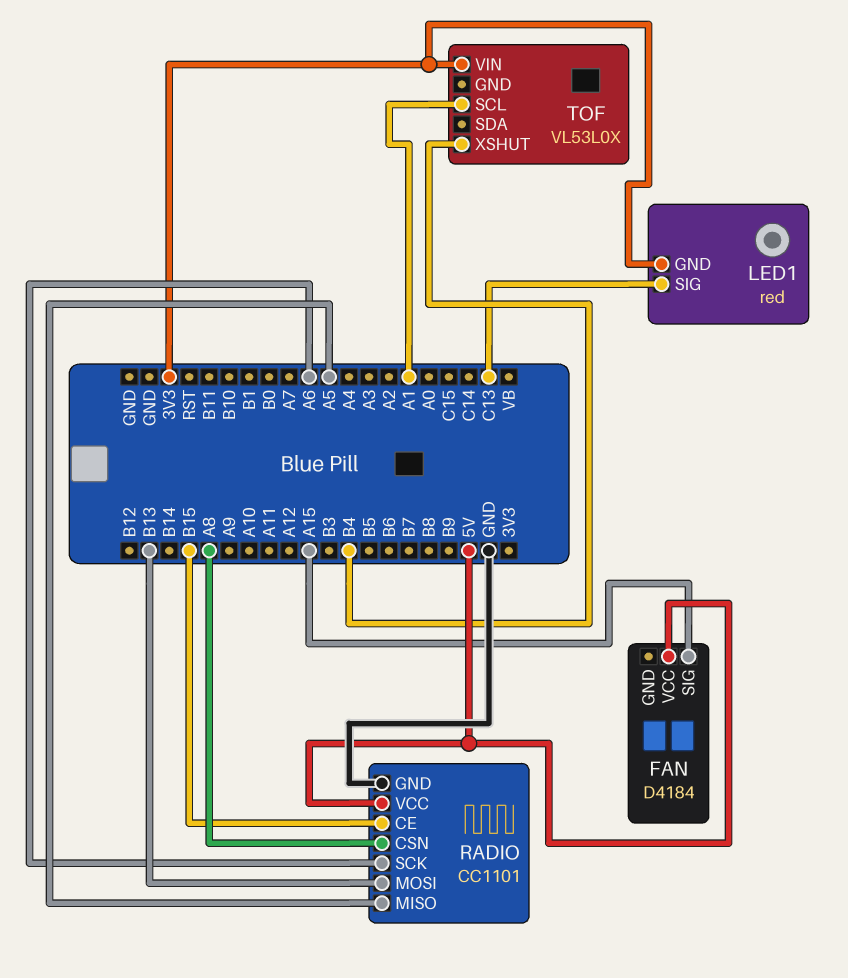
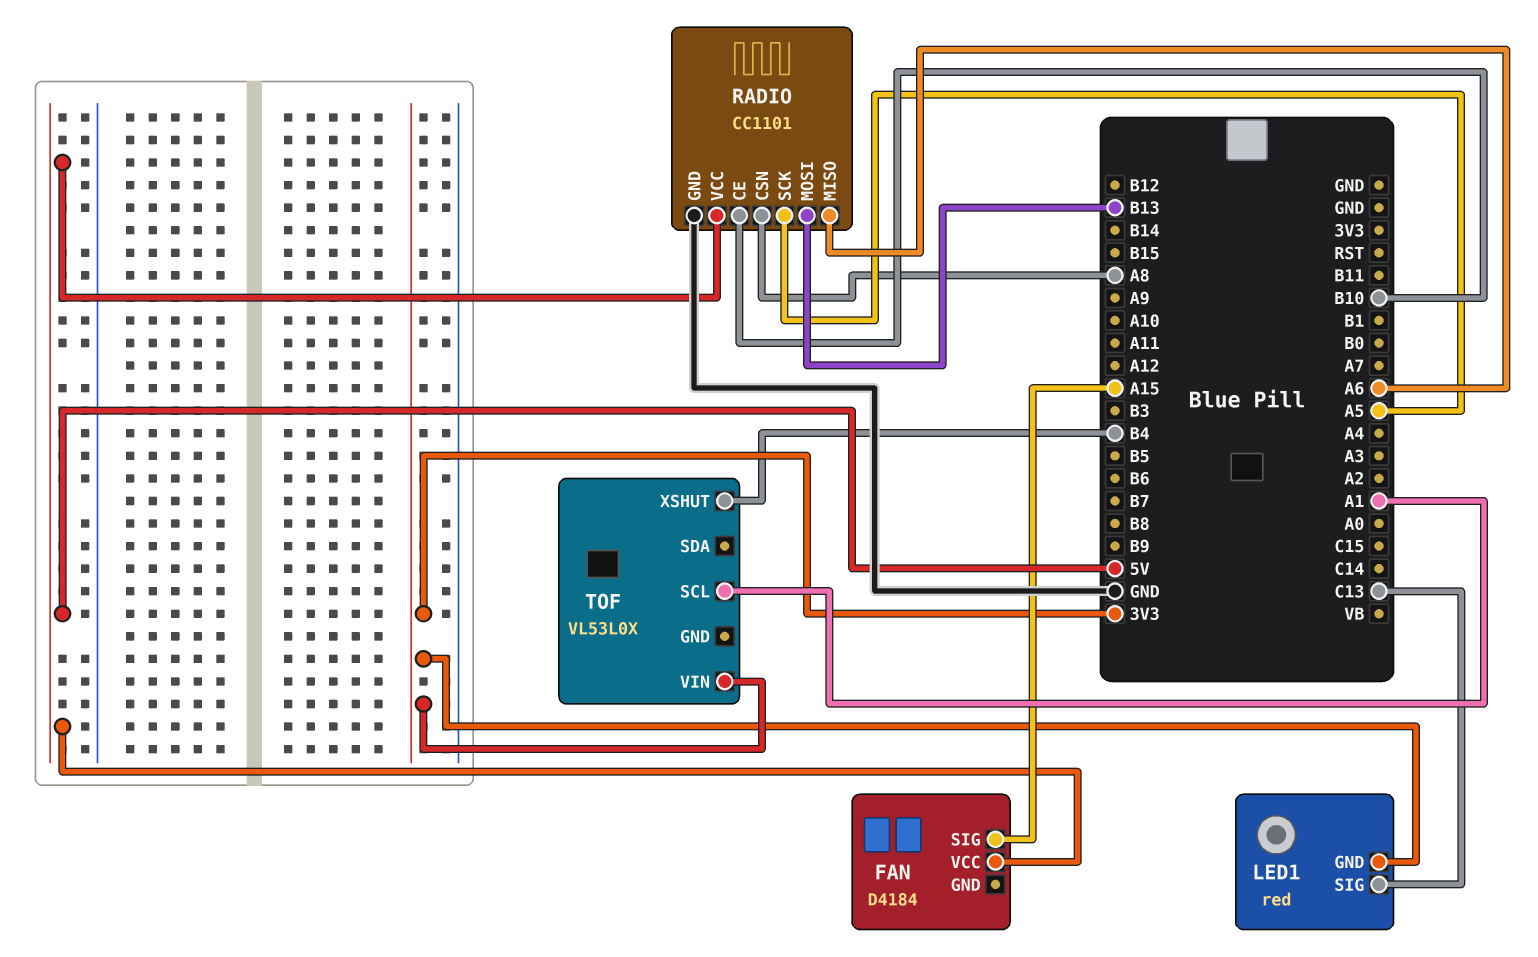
RADIO pin CE: B15 -> B10
RADIO pin MISO: A5 -> A6
RADIO pin SCK: A6 -> A5

